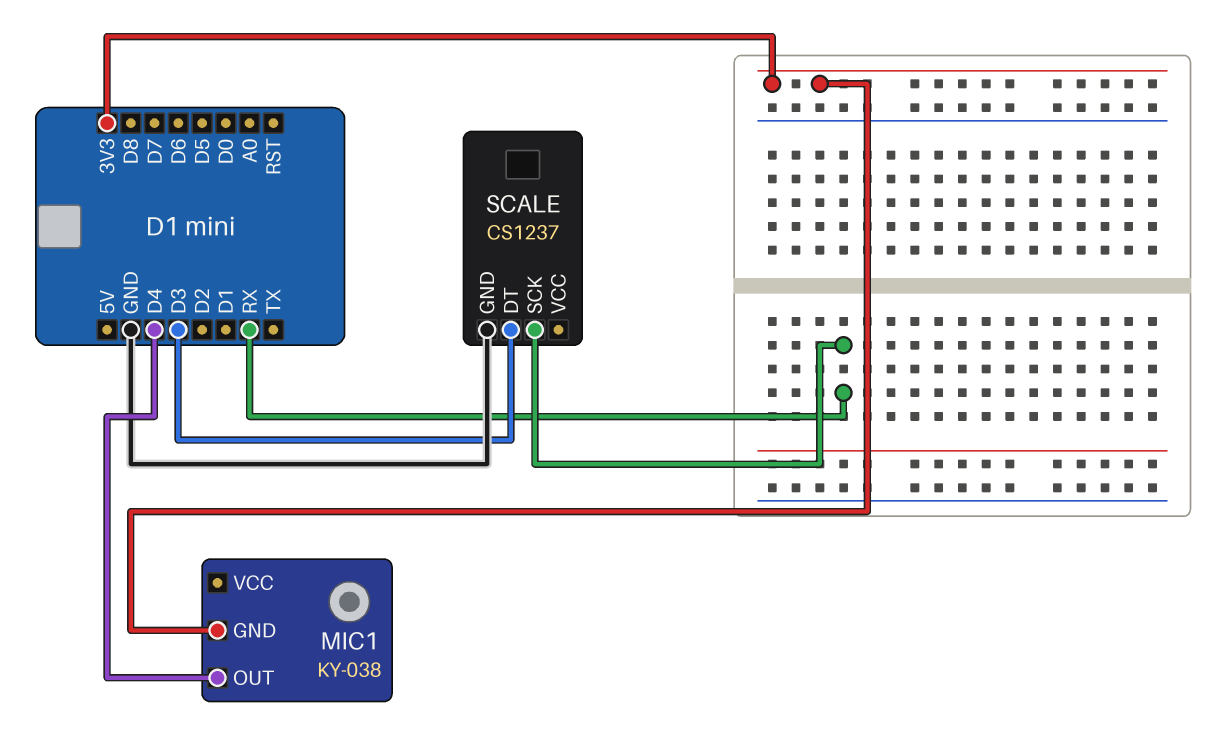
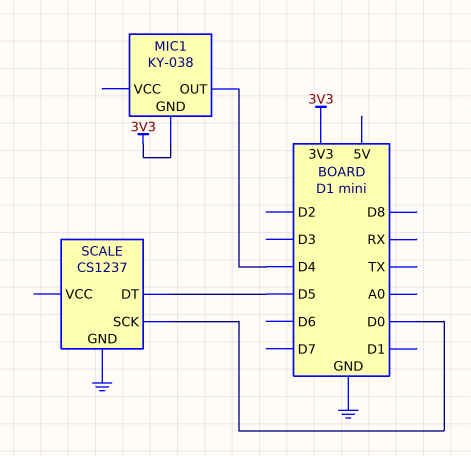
SCALE pin DT: D3 -> D5
SCALE pin SCK: RX -> D0

